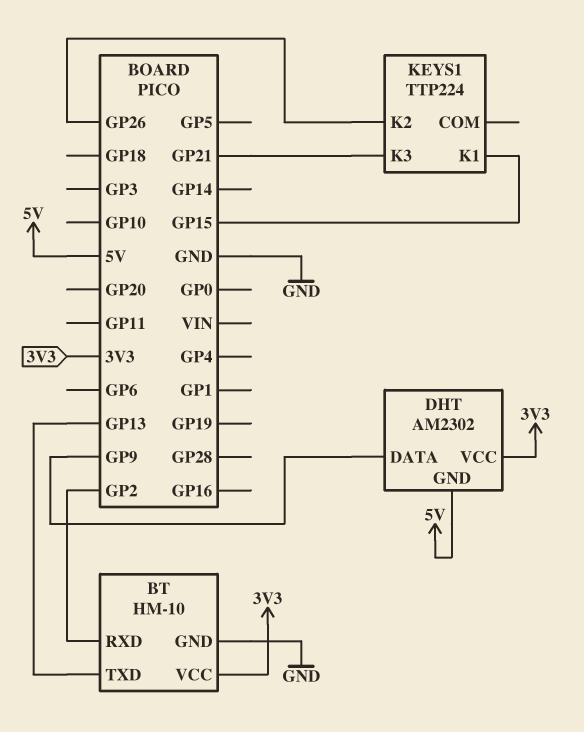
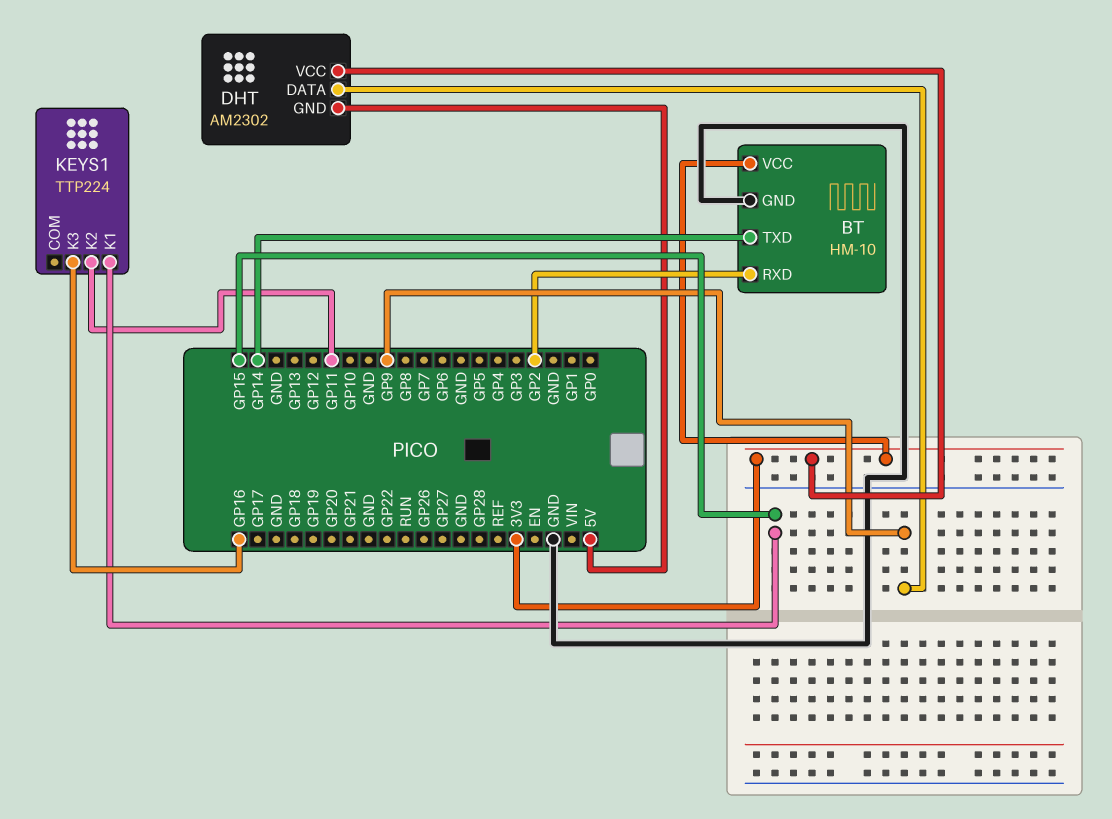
BT pin TXD: GP13 -> GP14
KEYS1 pin K2: GP26 -> GP11
KEYS1 pin K3: GP21 -> GP16

